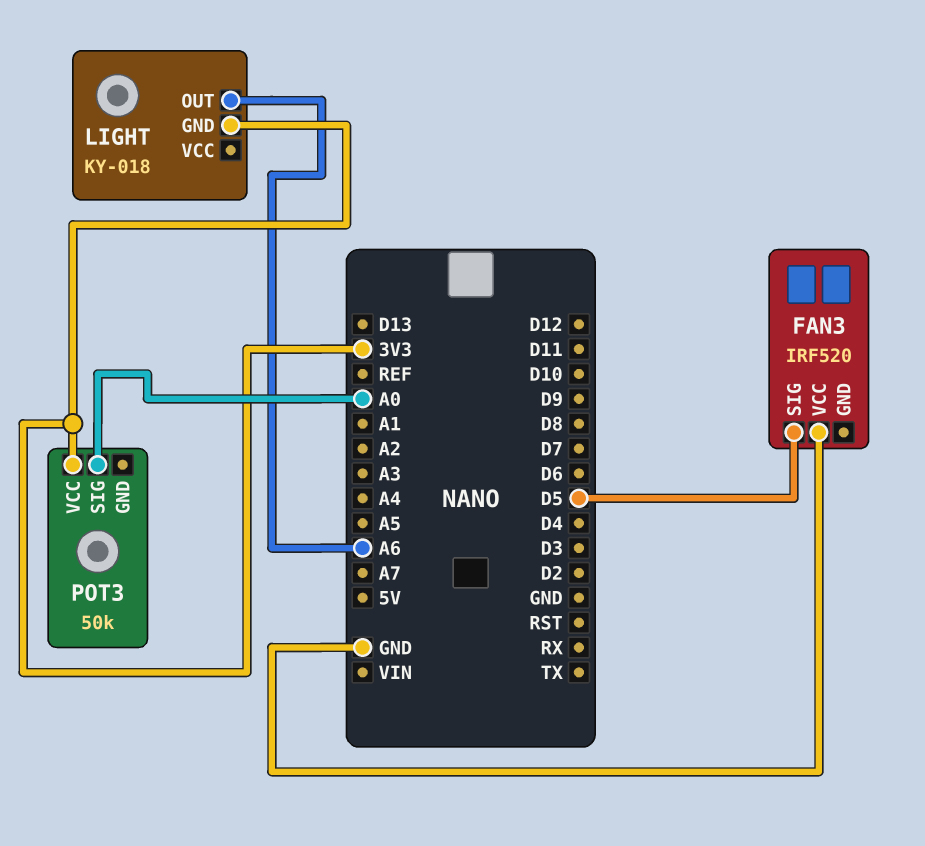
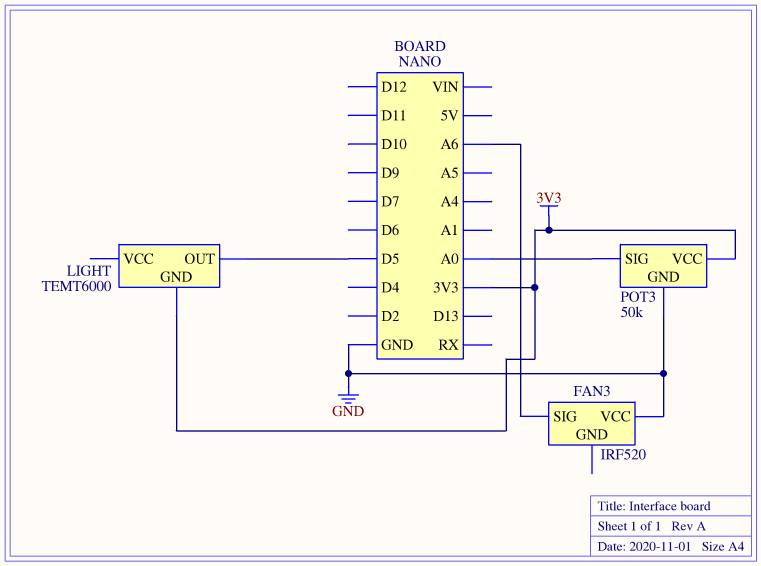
FAN3 pin SIG: D5 -> A6
LIGHT: KY-018 -> TEMT6000
LIGHT pin OUT: A6 -> D5
POT3 pin GND: none -> GND

